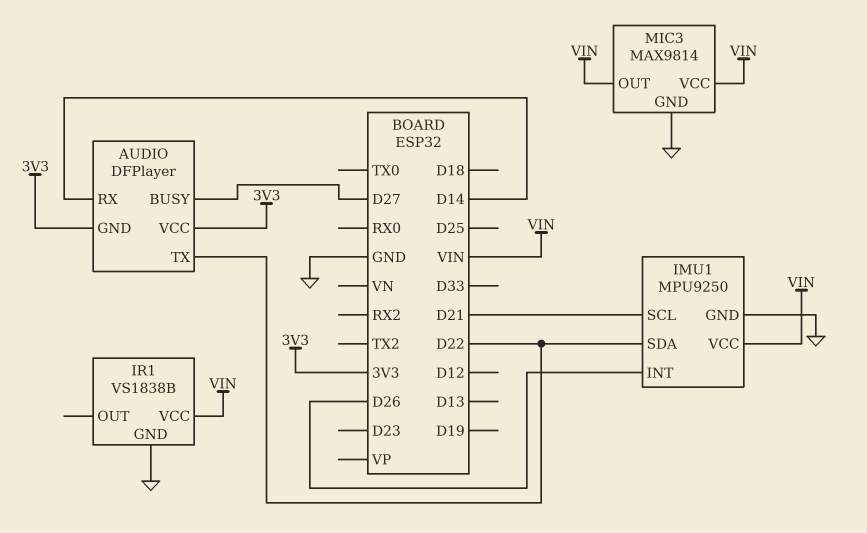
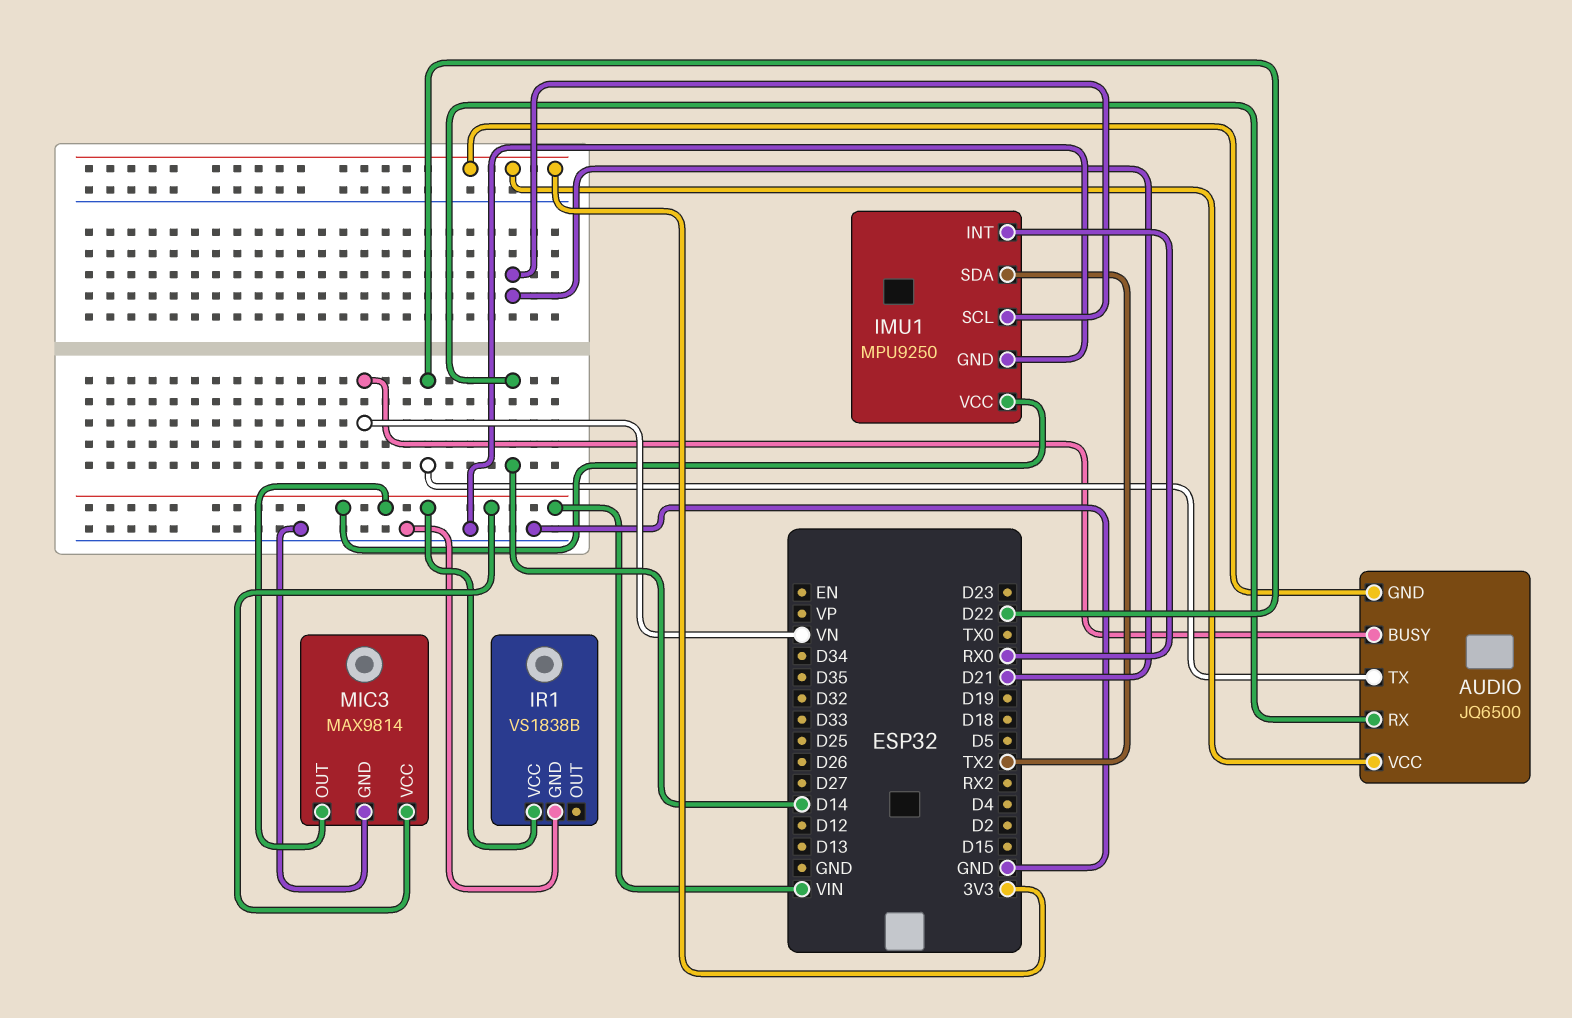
AUDIO: DFPlayer -> JQ6500
AUDIO pin BUSY: D27 -> VN
IMU1 pin INT: D26 -> RX0
IMU1 pin SDA: D22 -> TX2

